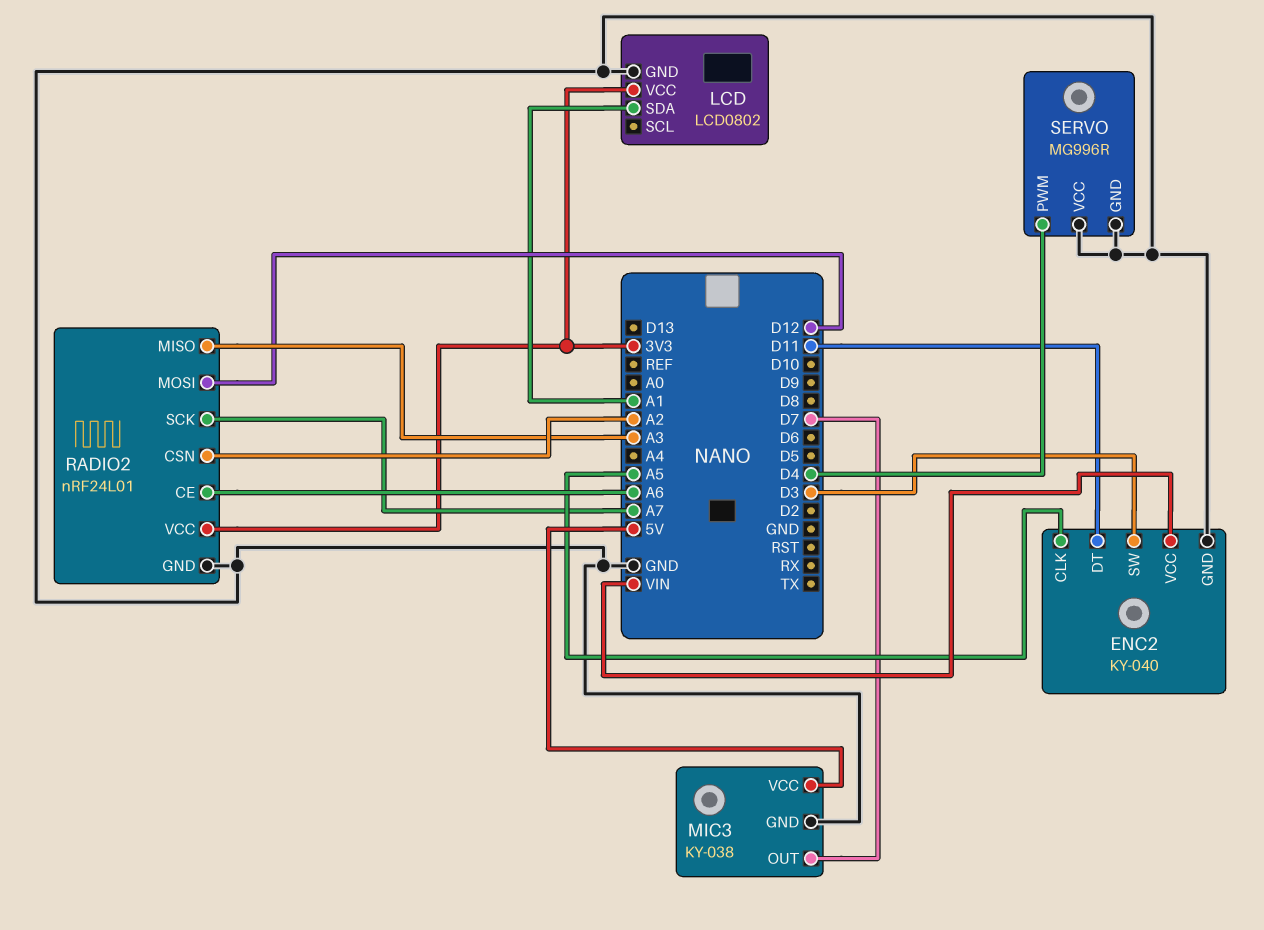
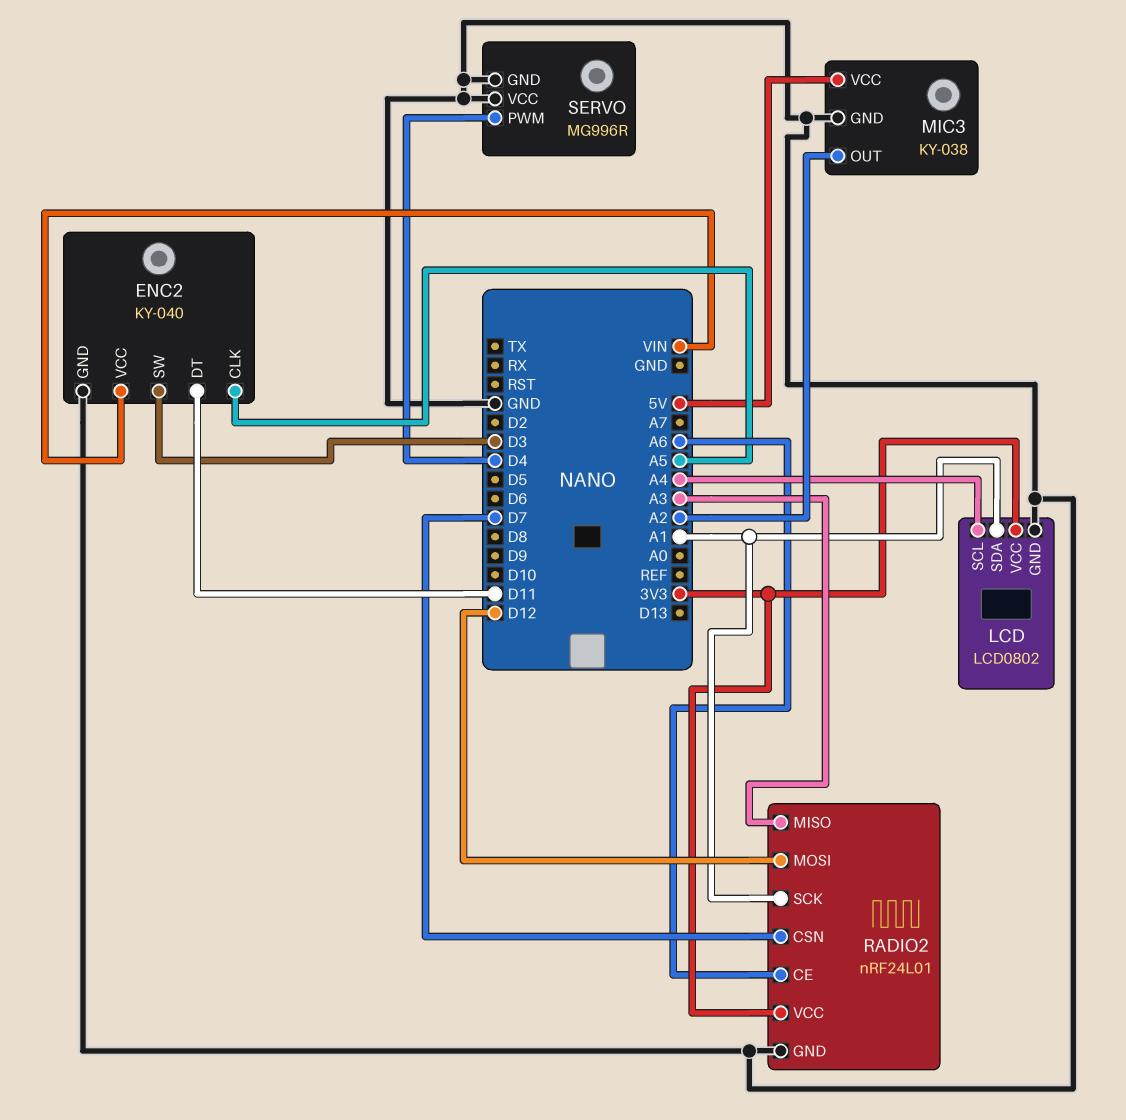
LCD pin SCL: none -> A4
MIC3 pin OUT: D7 -> A2
RADIO2 pin CSN: A2 -> D7
RADIO2 pin SCK: A7 -> A1

